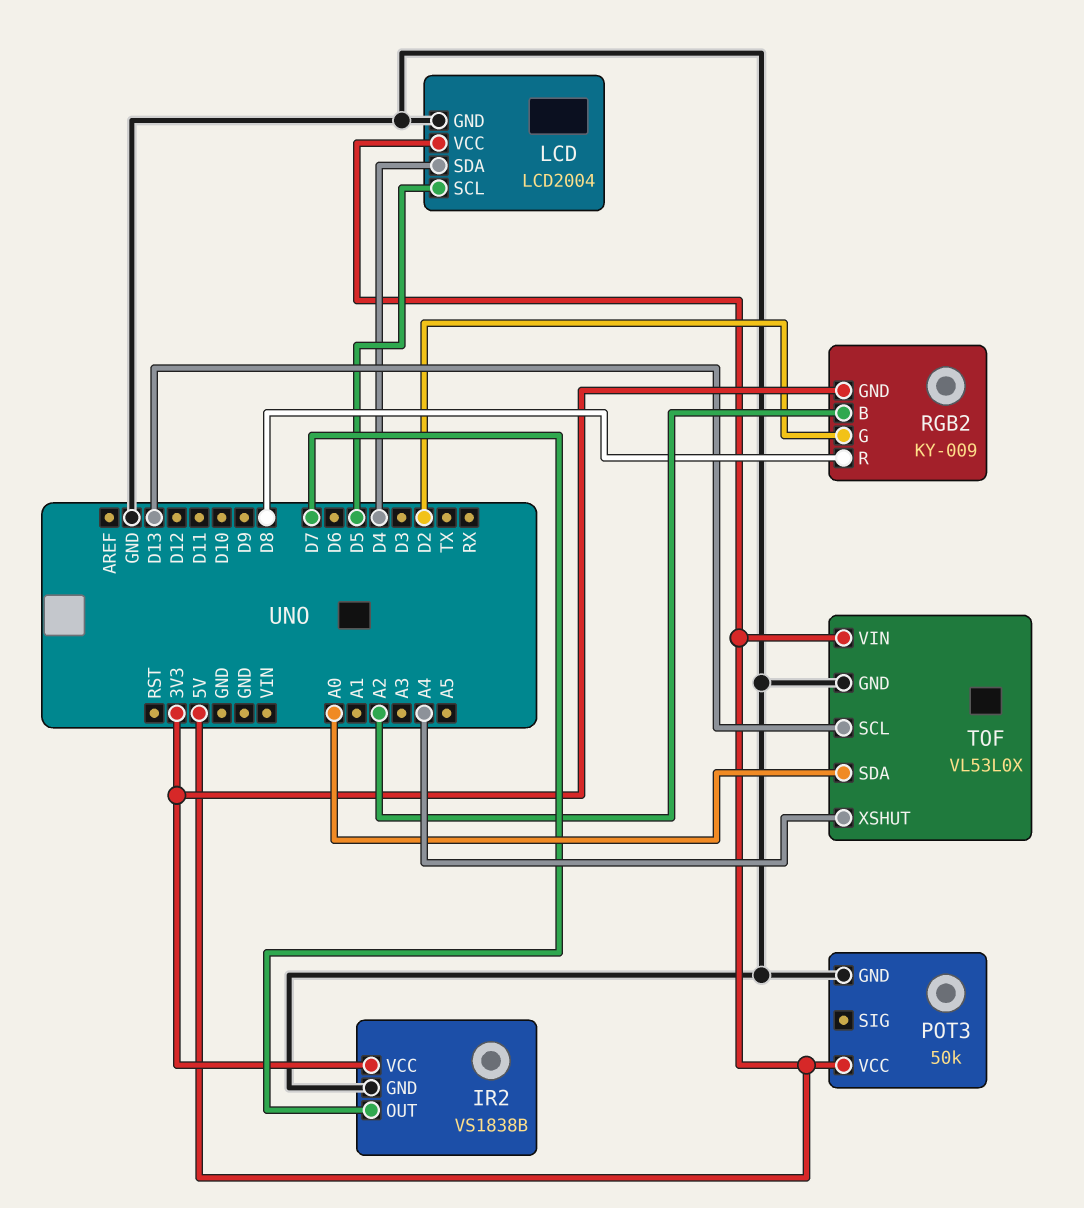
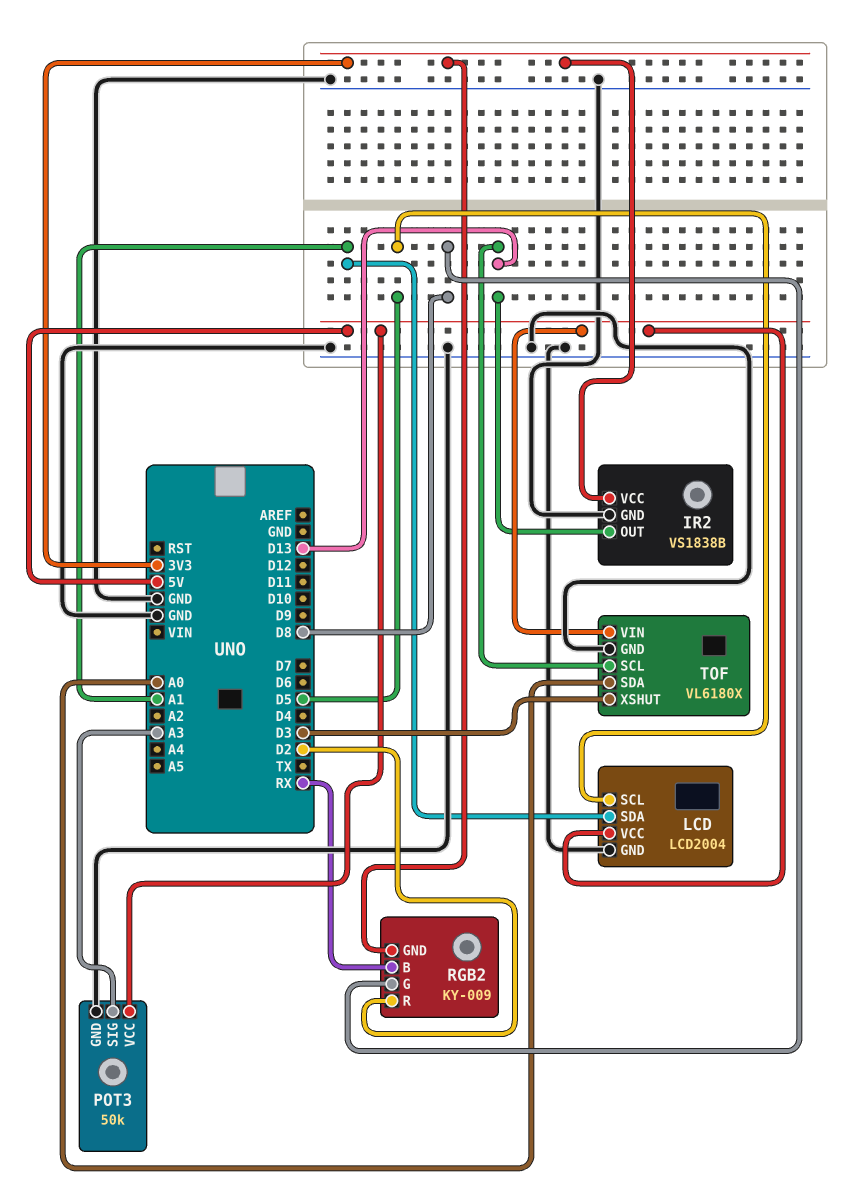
IR2 pin OUT: D7 -> D13
LCD pin SDA: D4 -> A1
POT3 pin SIG: none -> A3
RGB2 pin B: A2 -> RX
RGB2 pin G: D2 -> D8
RGB2 pin R: D8 -> D2
TOF: VL53L0X -> VL6180X
TOF pin XSHUT: A4 -> D3

